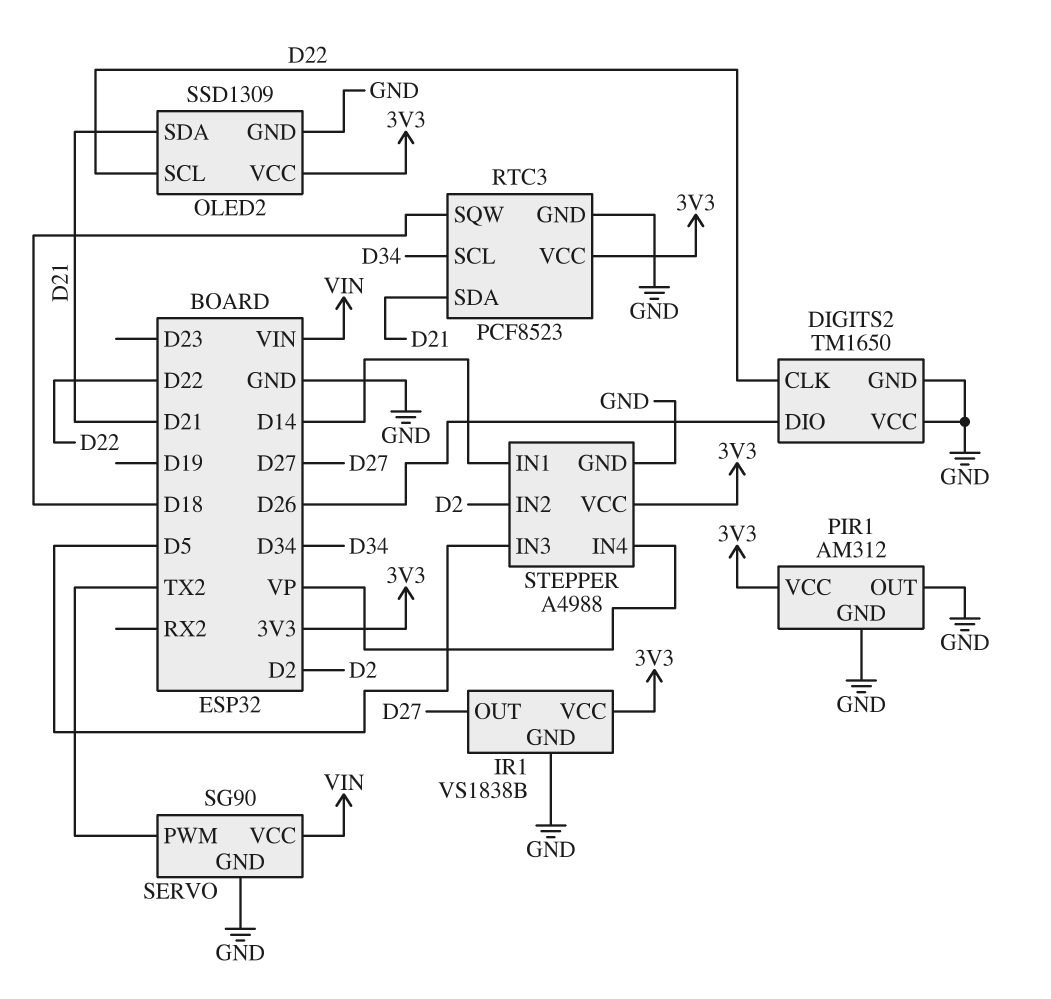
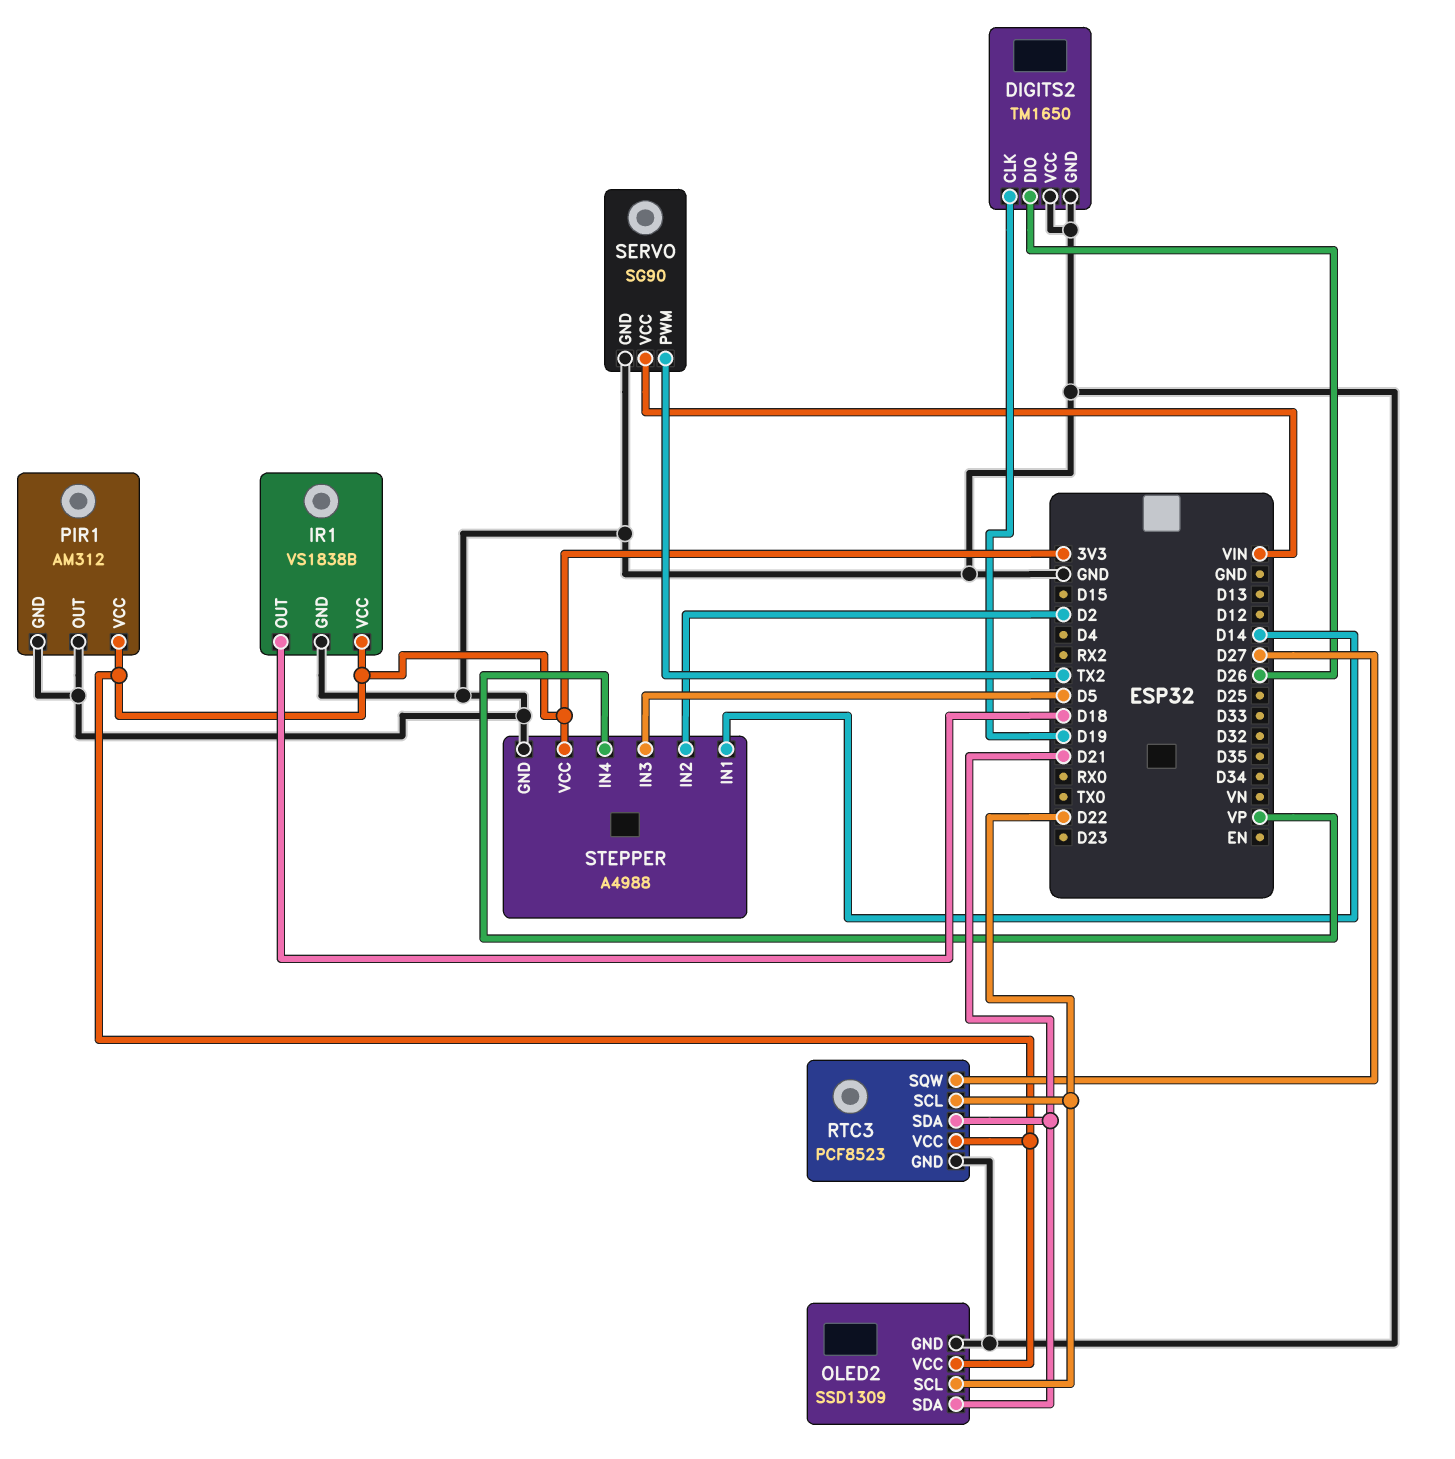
DIGITS2 pin CLK: D22 -> D19
IR1 pin OUT: D27 -> D18
RTC3 pin SCL: D34 -> D22
RTC3 pin SQW: D18 -> D27

